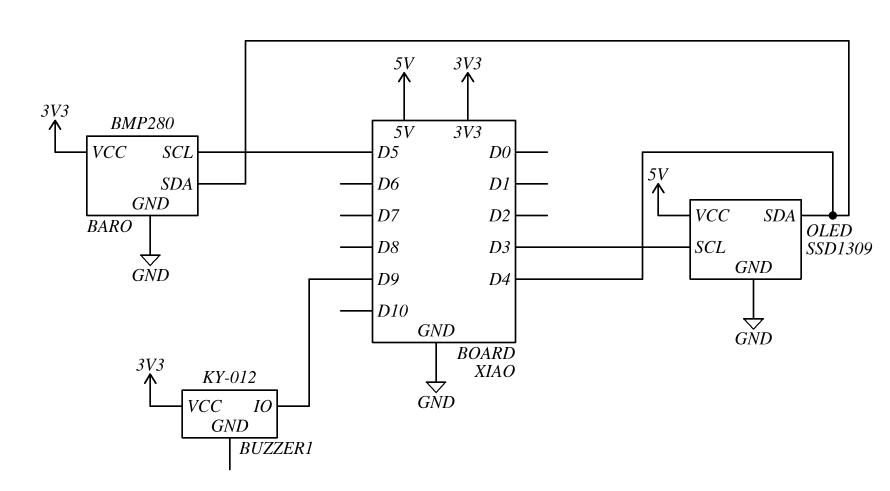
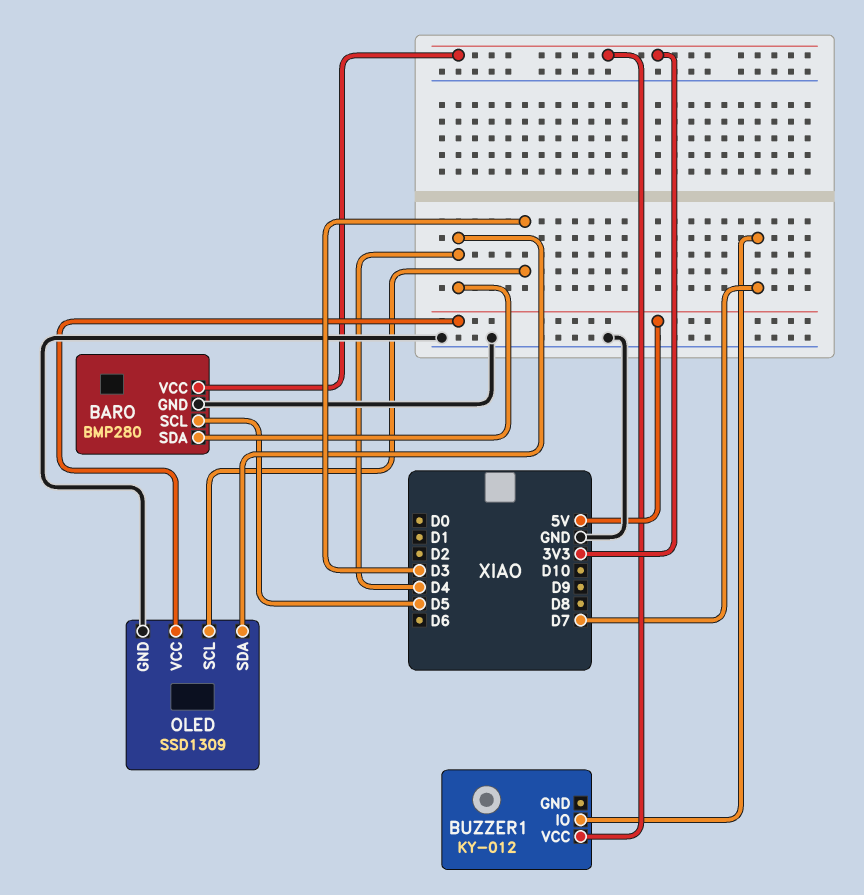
BUZZER1 pin IO: D9 -> D7

